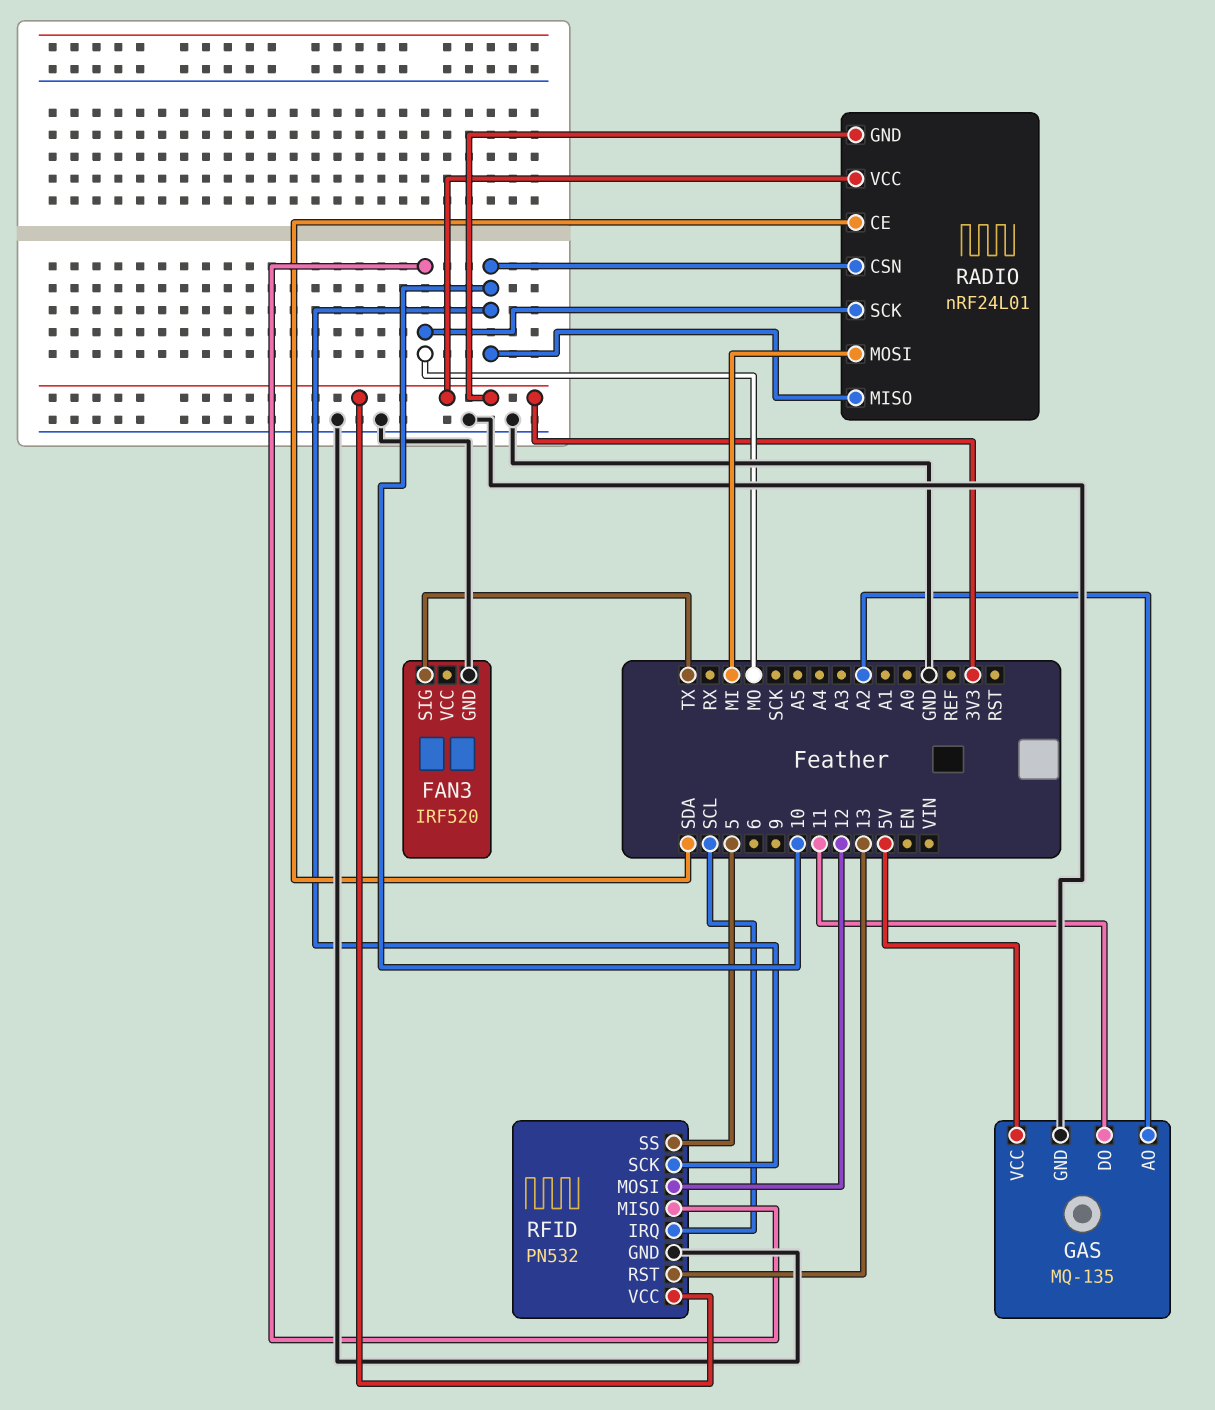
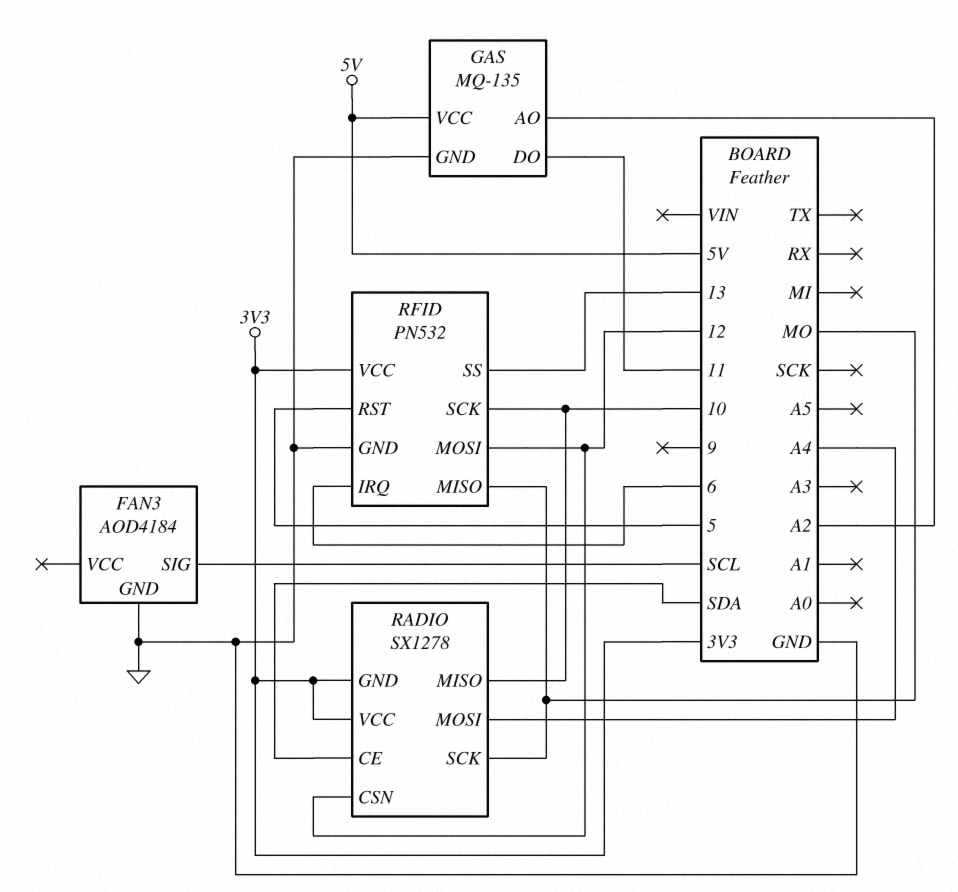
FAN3: IRF520 -> AOD4184
FAN3 pin SIG: TX -> SCL
RADIO: nRF24L01 -> SX1278
RADIO pin CSN: 10 -> 12
RADIO pin MOSI: MI -> A4
RFID pin IRQ: SCL -> 6
RFID pin RST: 13 -> 5
RFID pin SS: 5 -> 13

